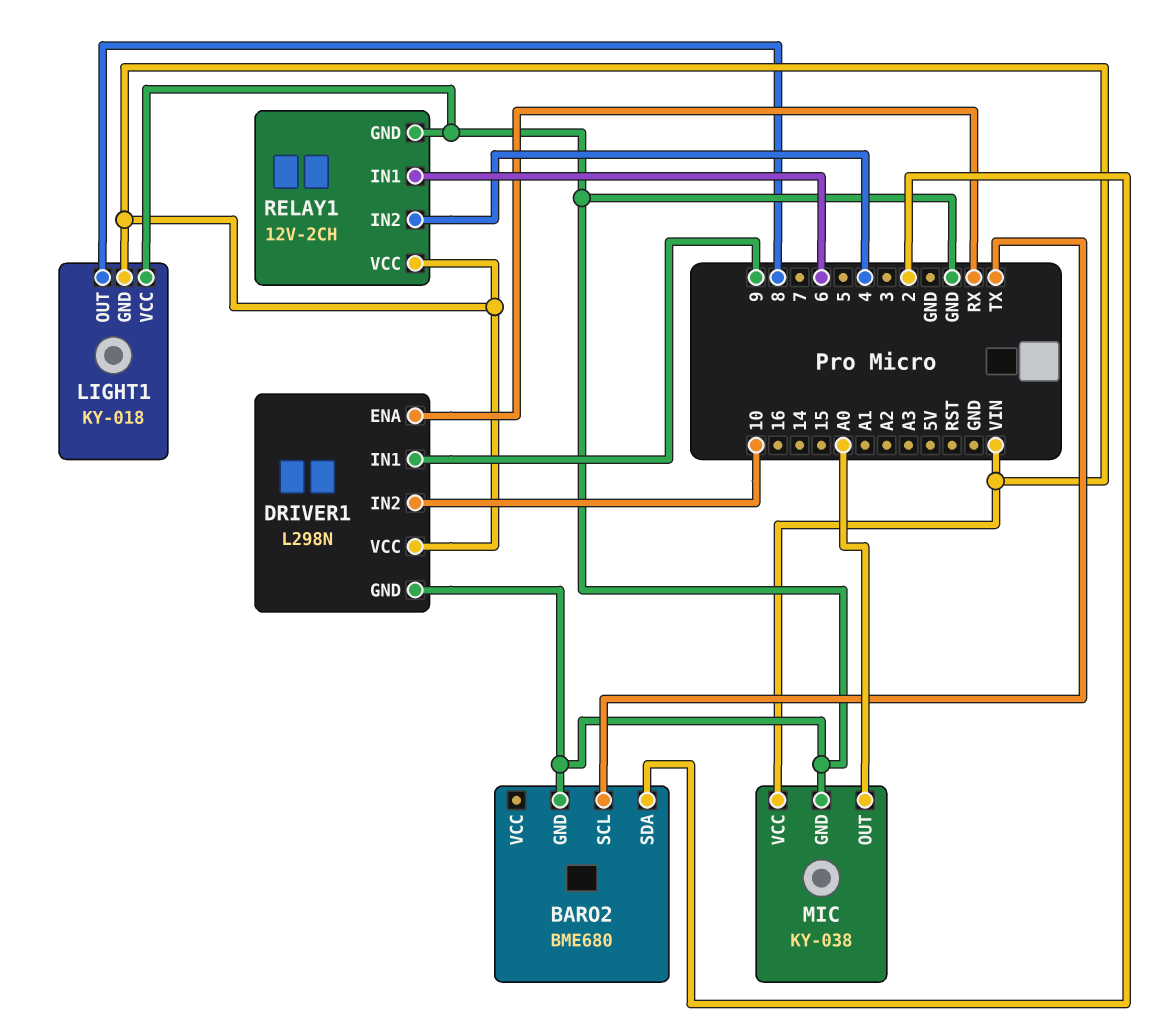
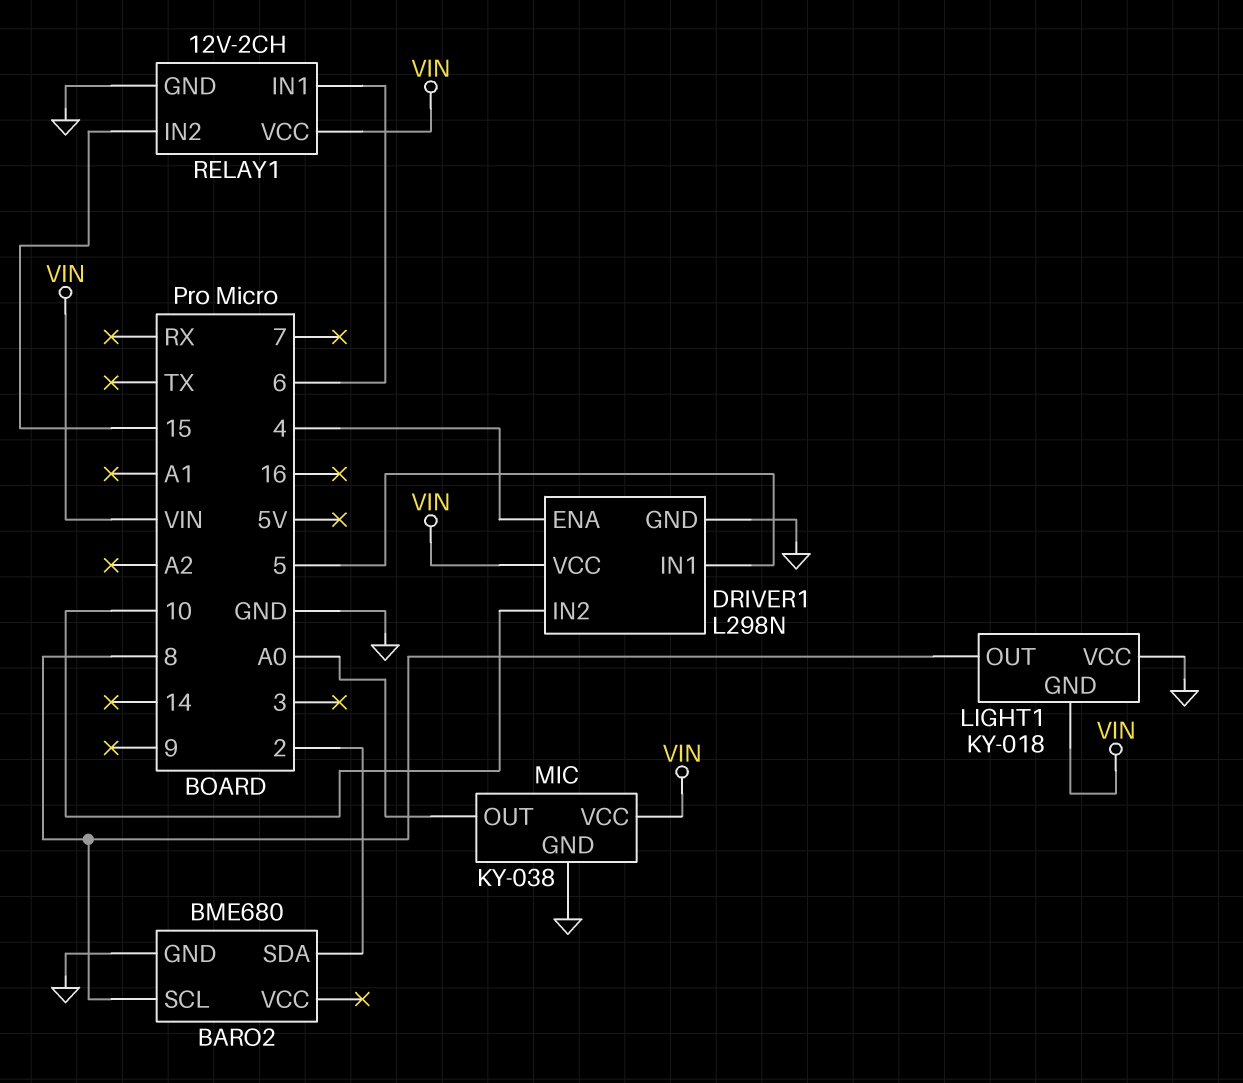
BARO2 pin SCL: TX -> 8
DRIVER1 pin ENA: RX -> 4
DRIVER1 pin IN1: 9 -> 5
RELAY1 pin IN2: 4 -> 15

